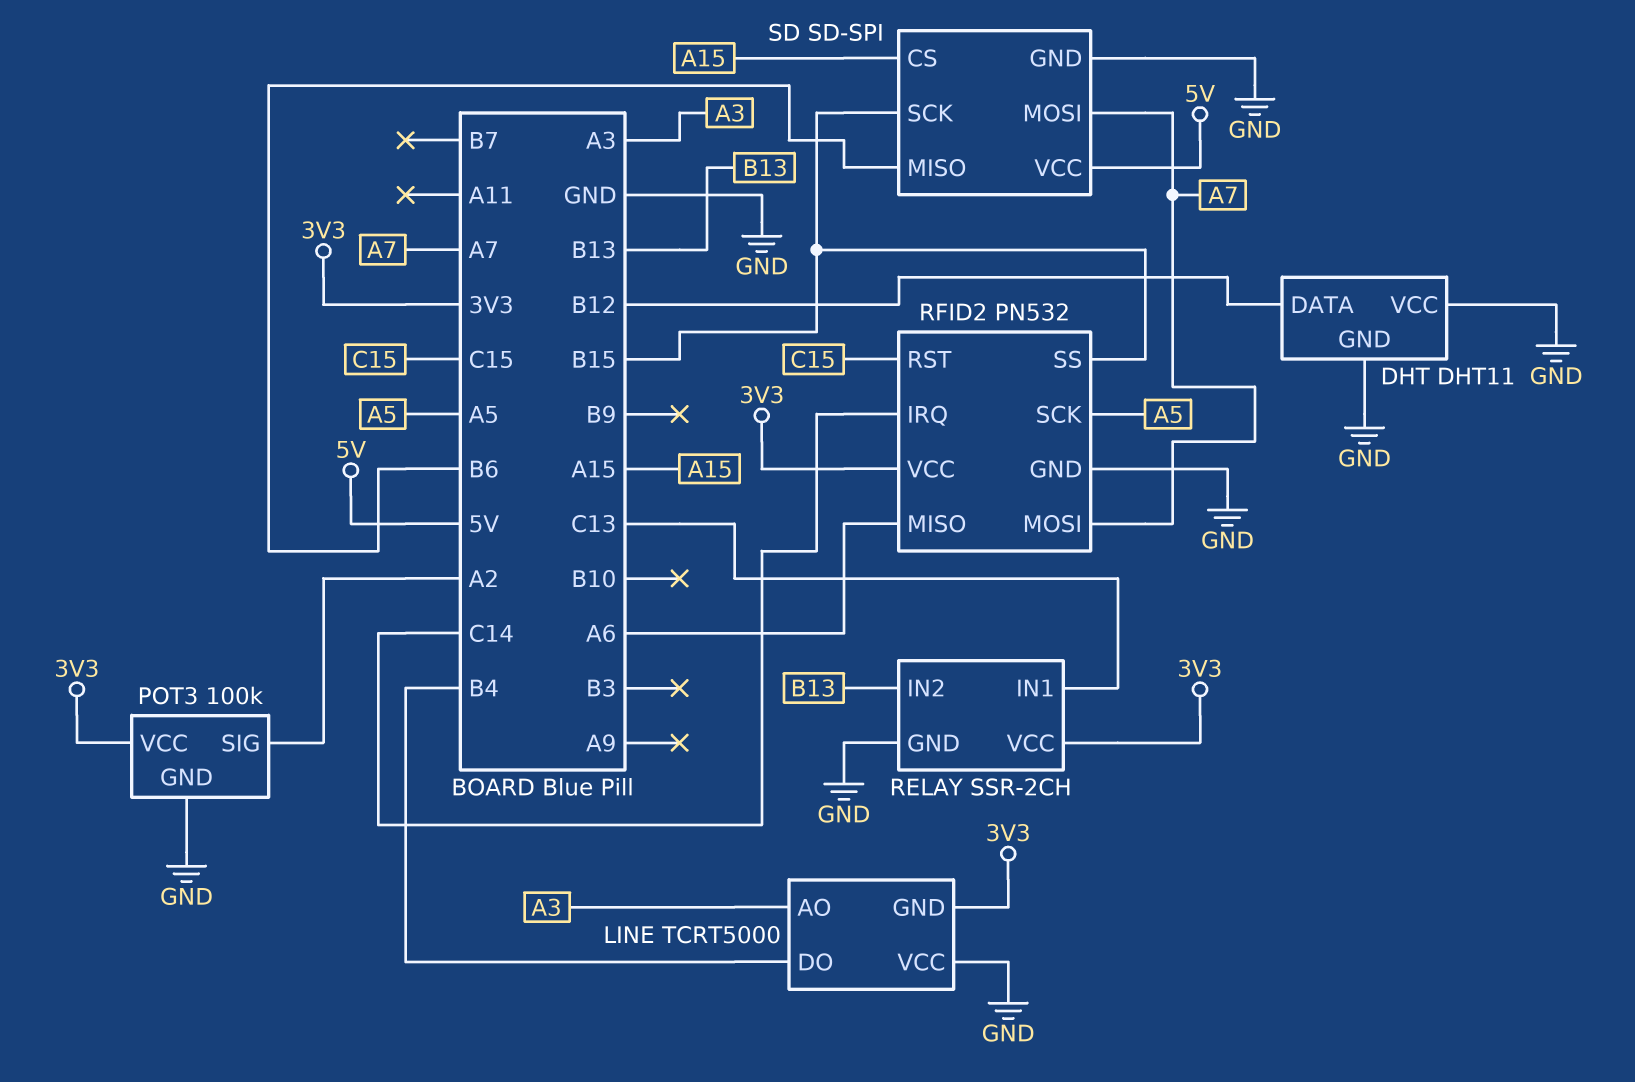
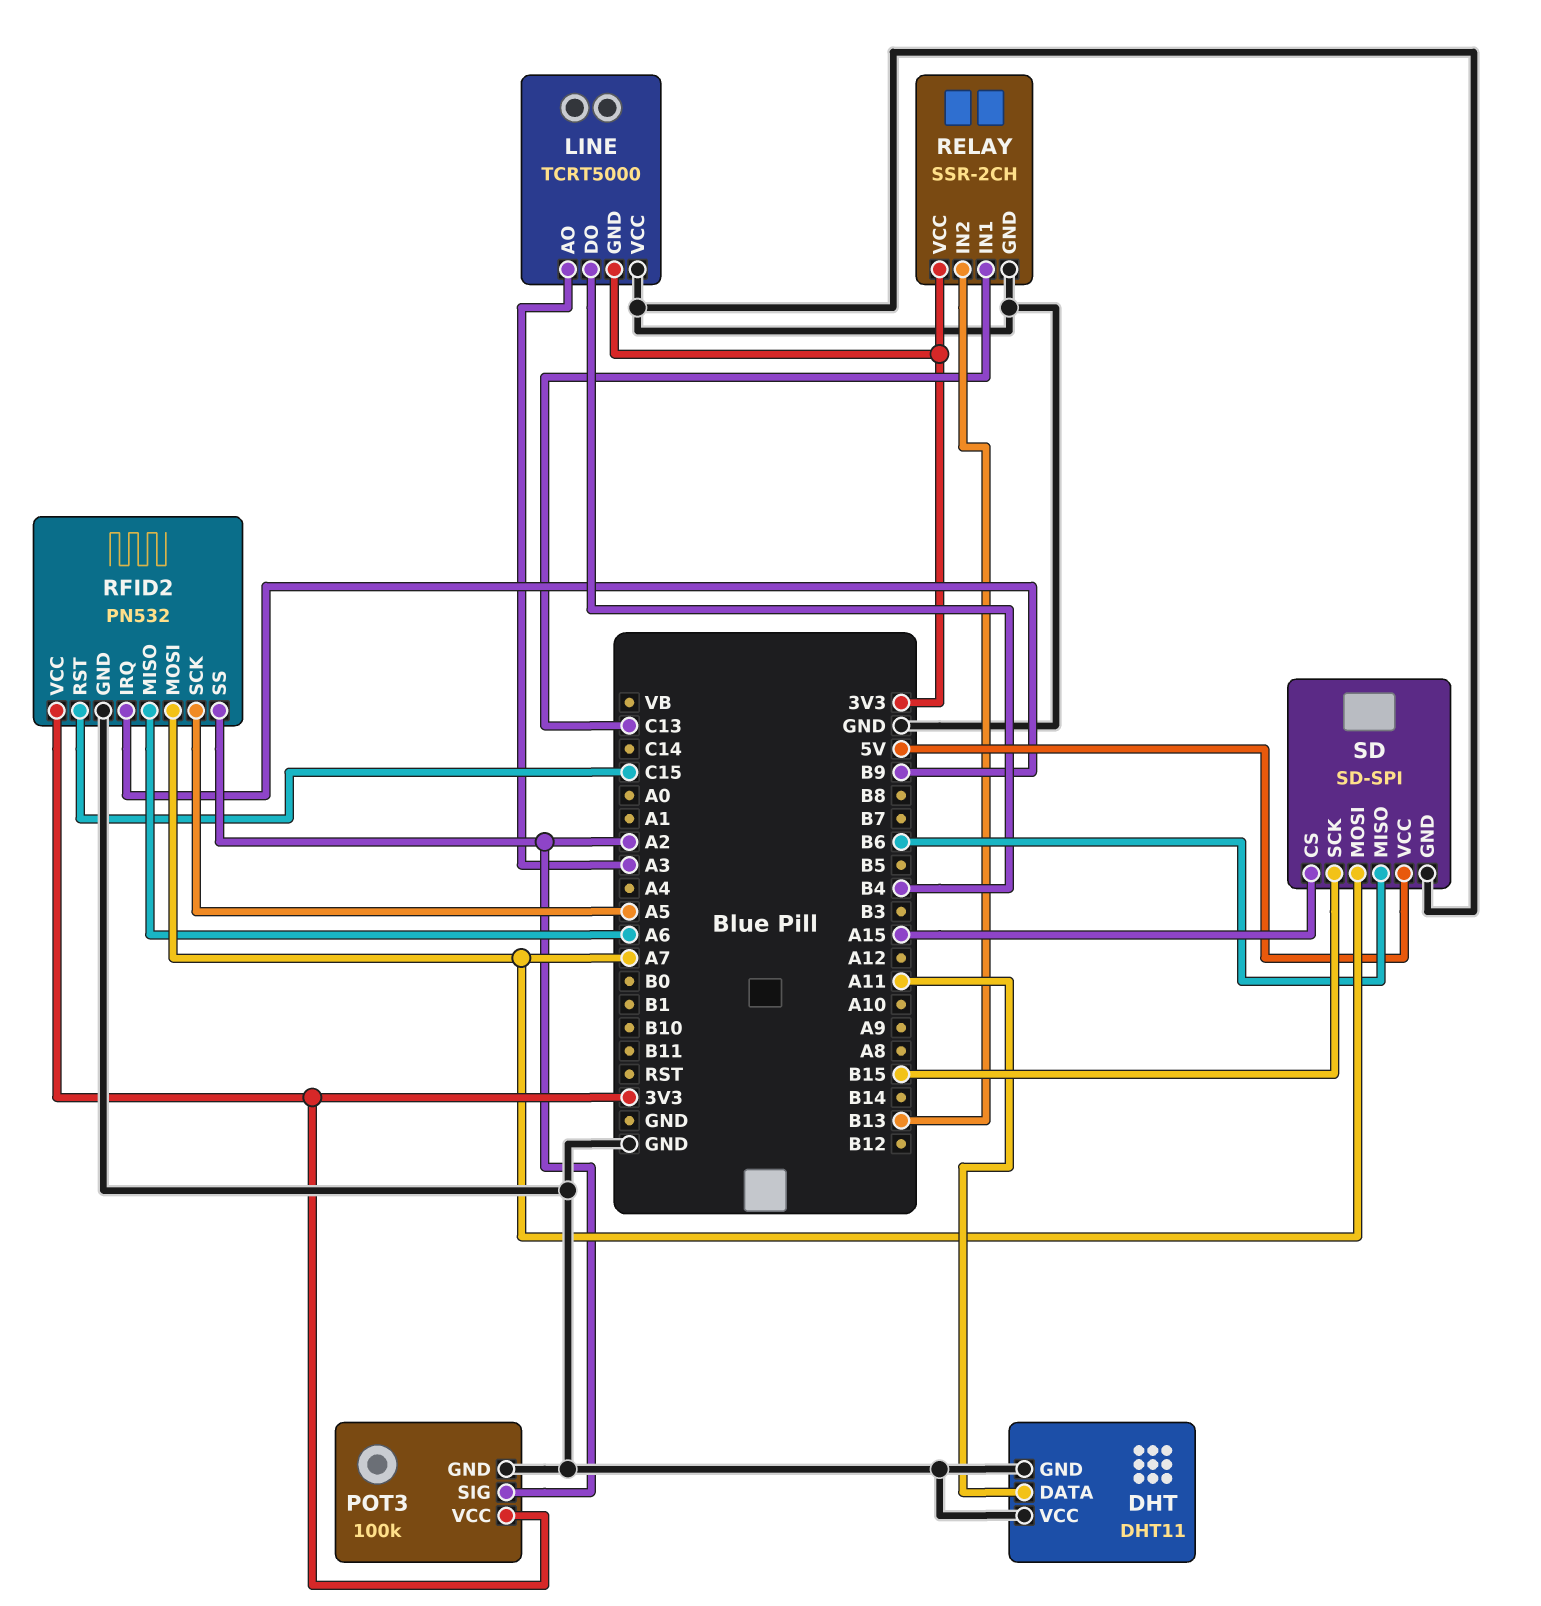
DHT pin DATA: B12 -> A11
RFID2 pin IRQ: C14 -> B9
RFID2 pin SS: B15 -> A2

